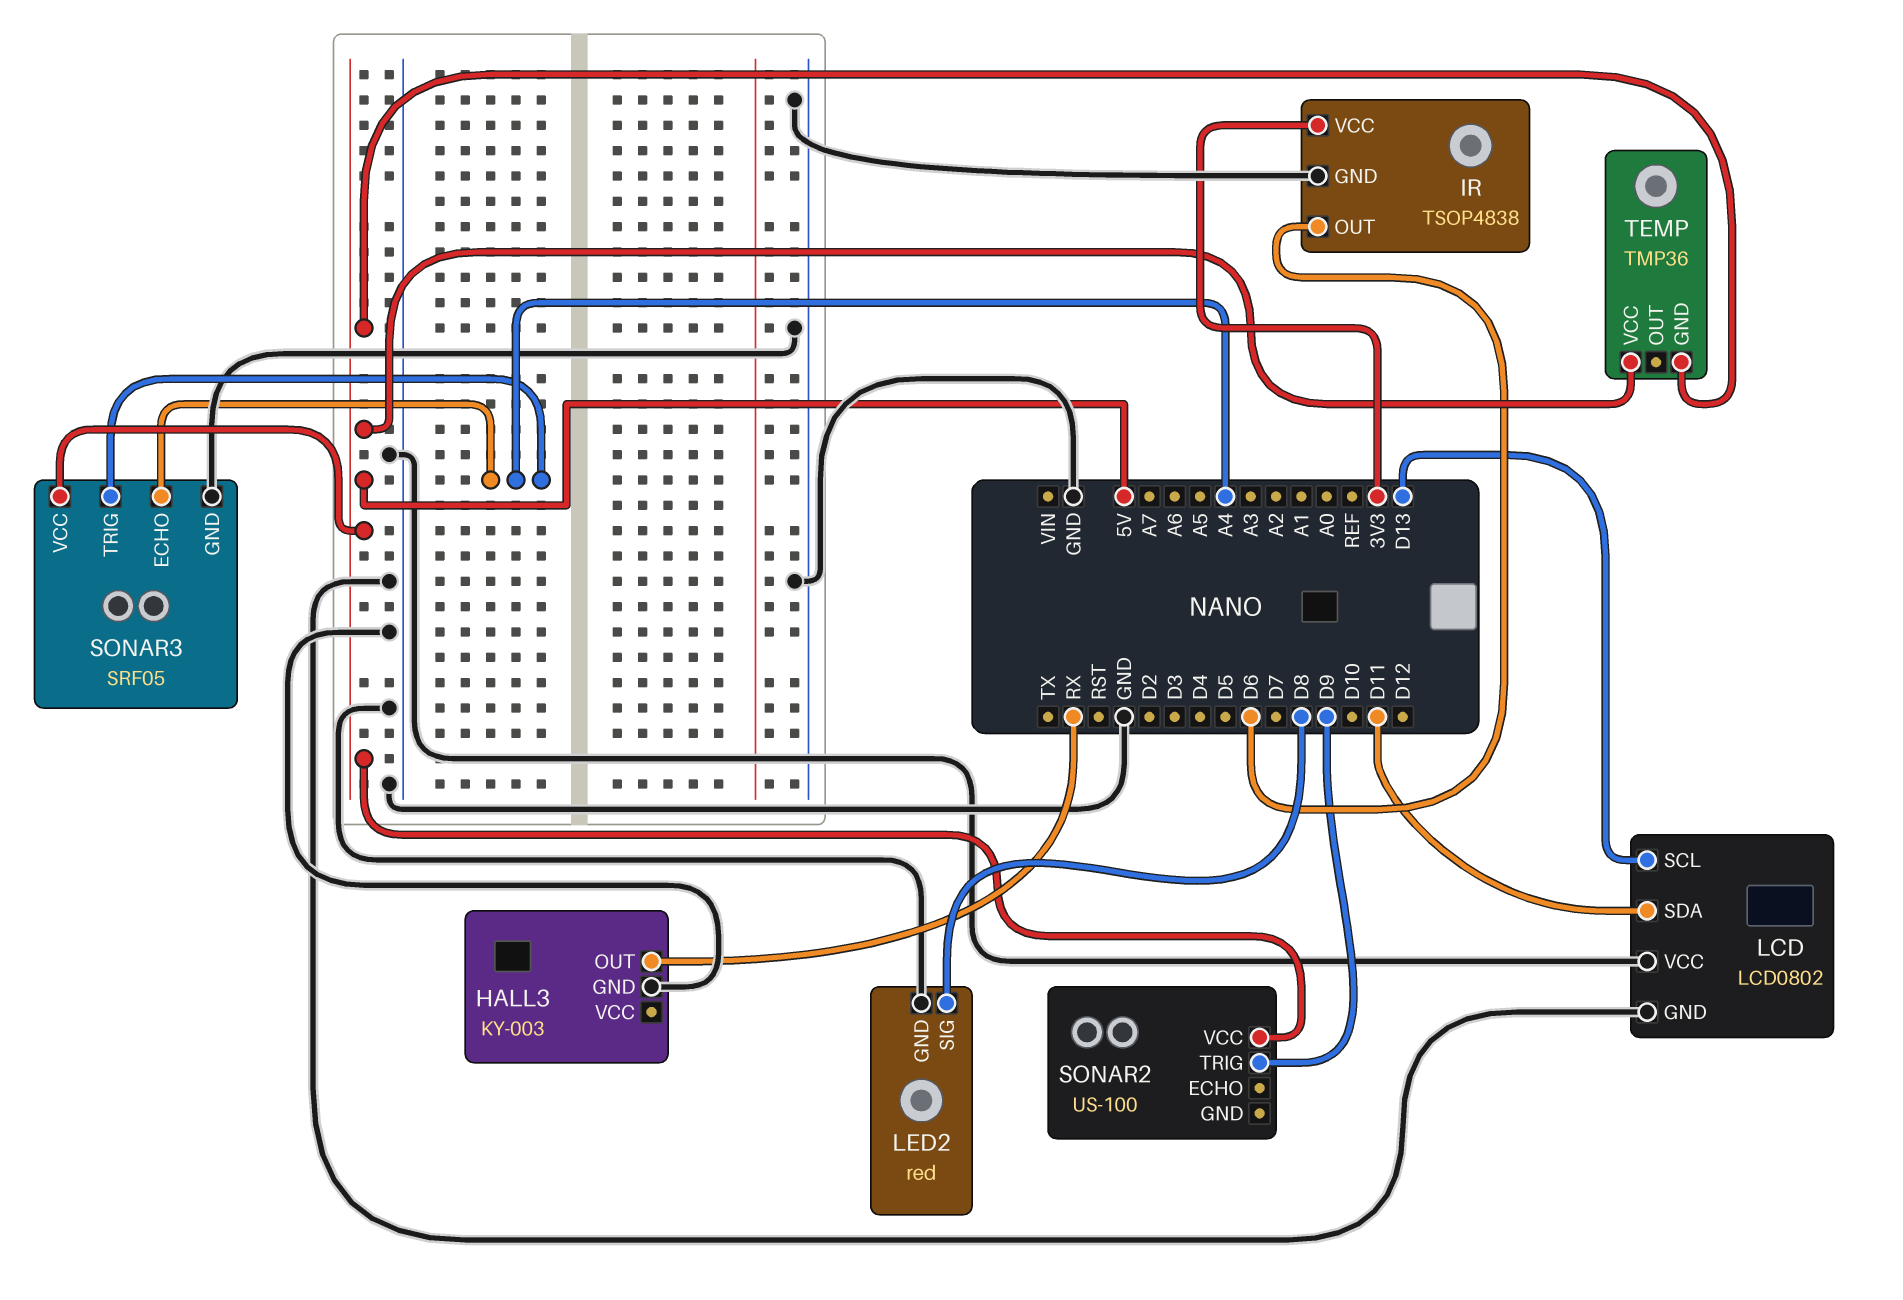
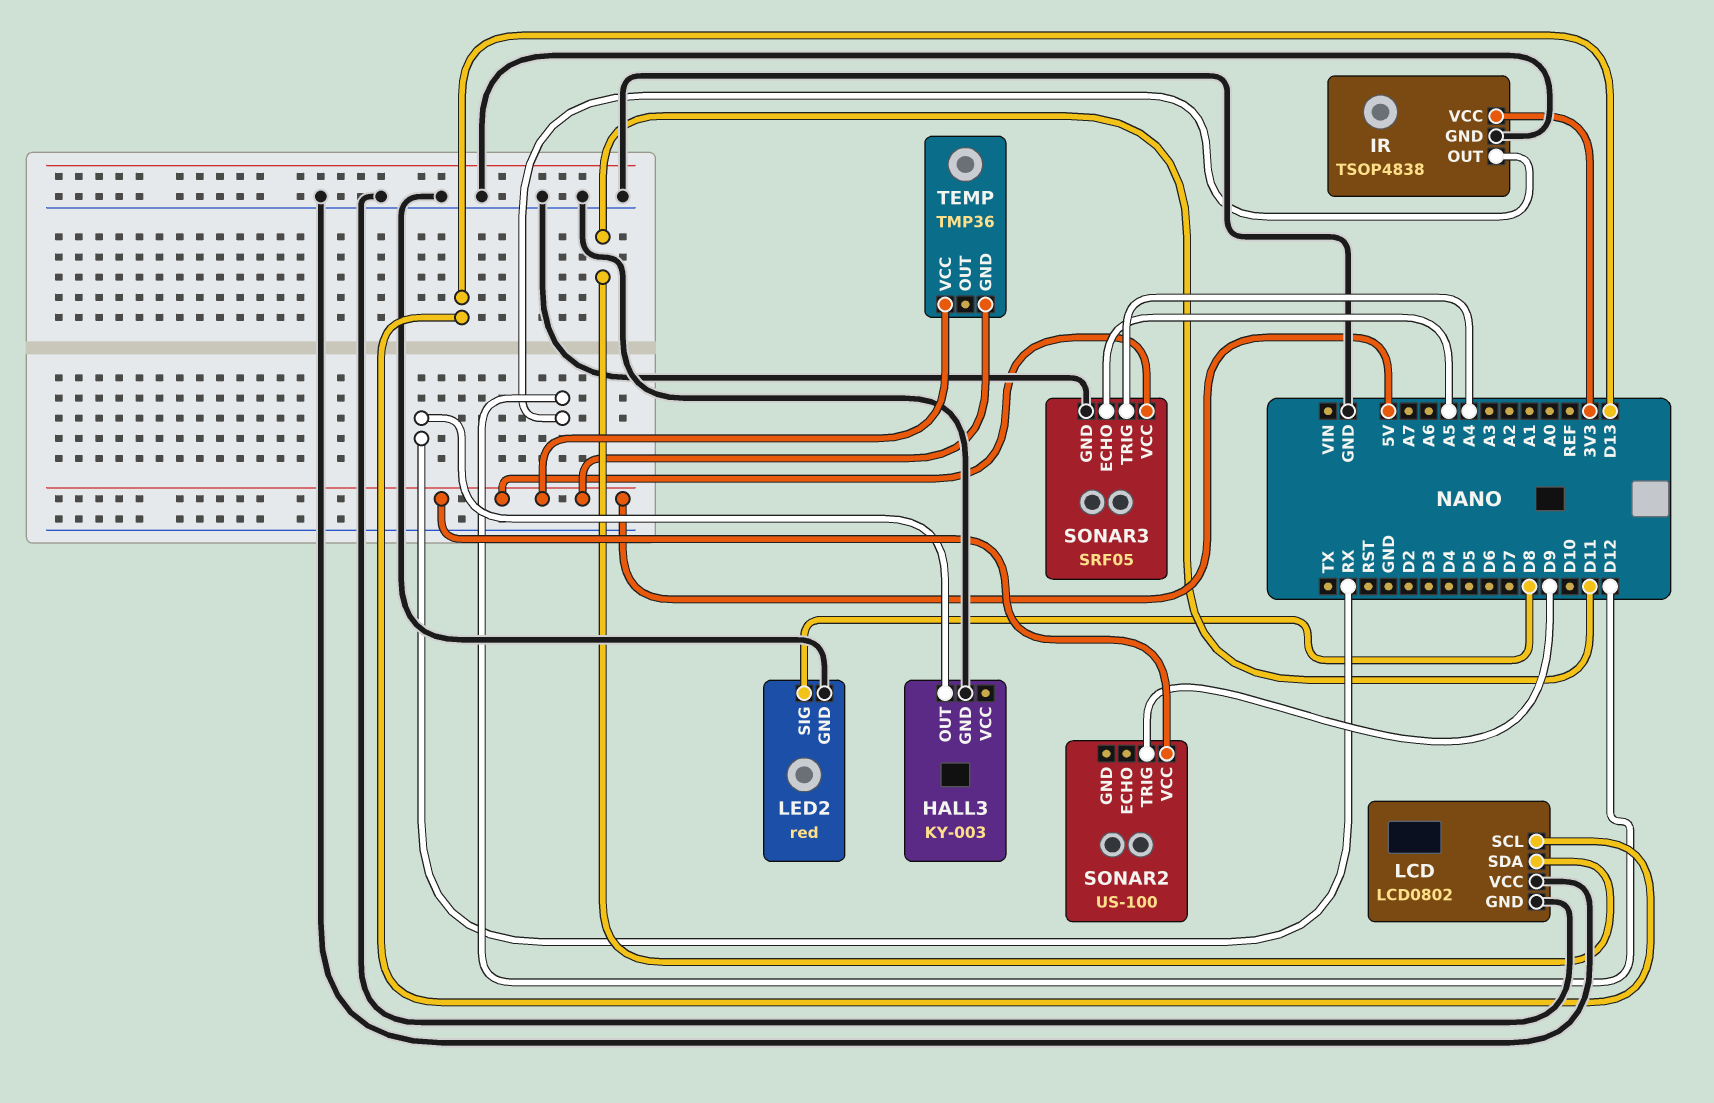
IR pin OUT: D6 -> D12
SONAR3 pin ECHO: A4 -> A5

